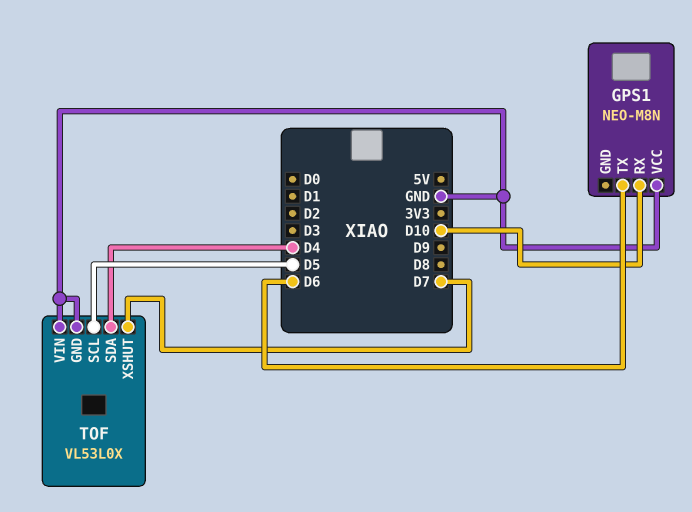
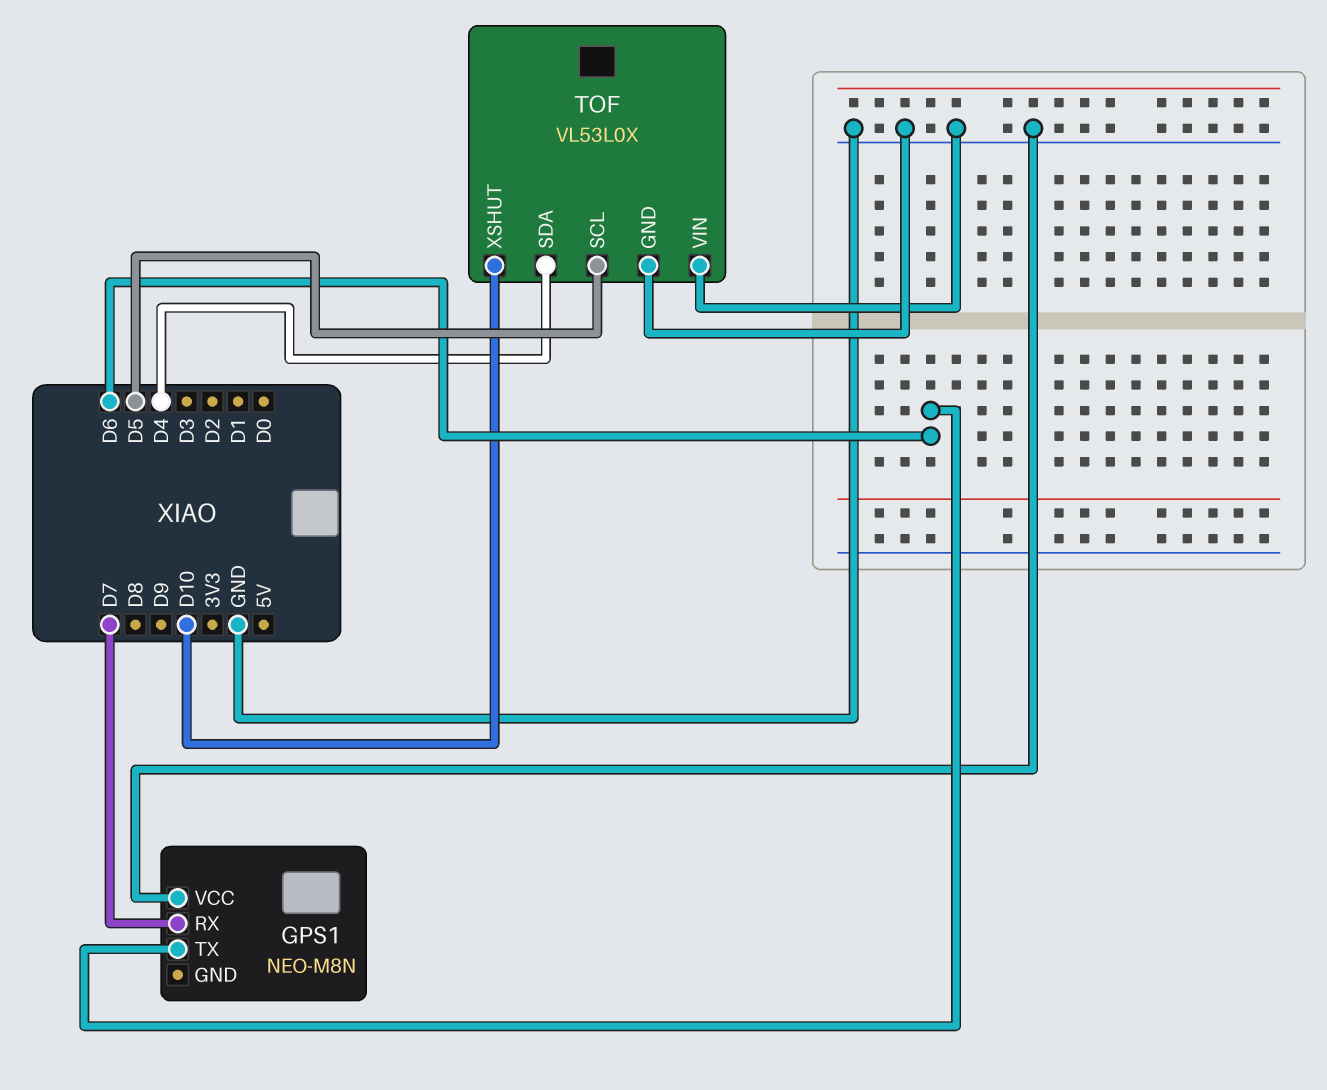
GPS1 pin RX: D10 -> D7
TOF pin XSHUT: D7 -> D10

